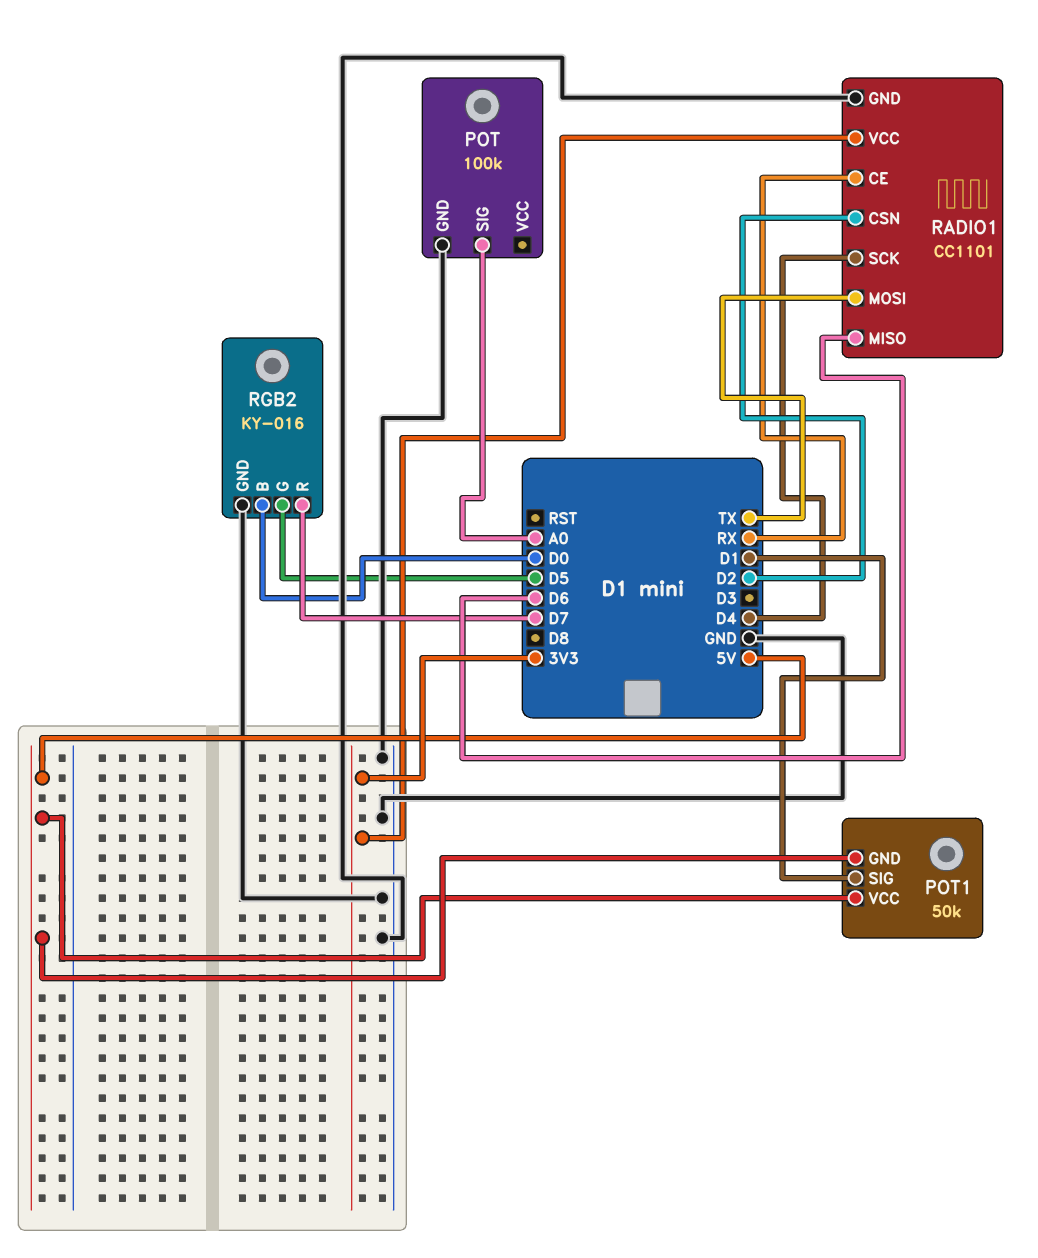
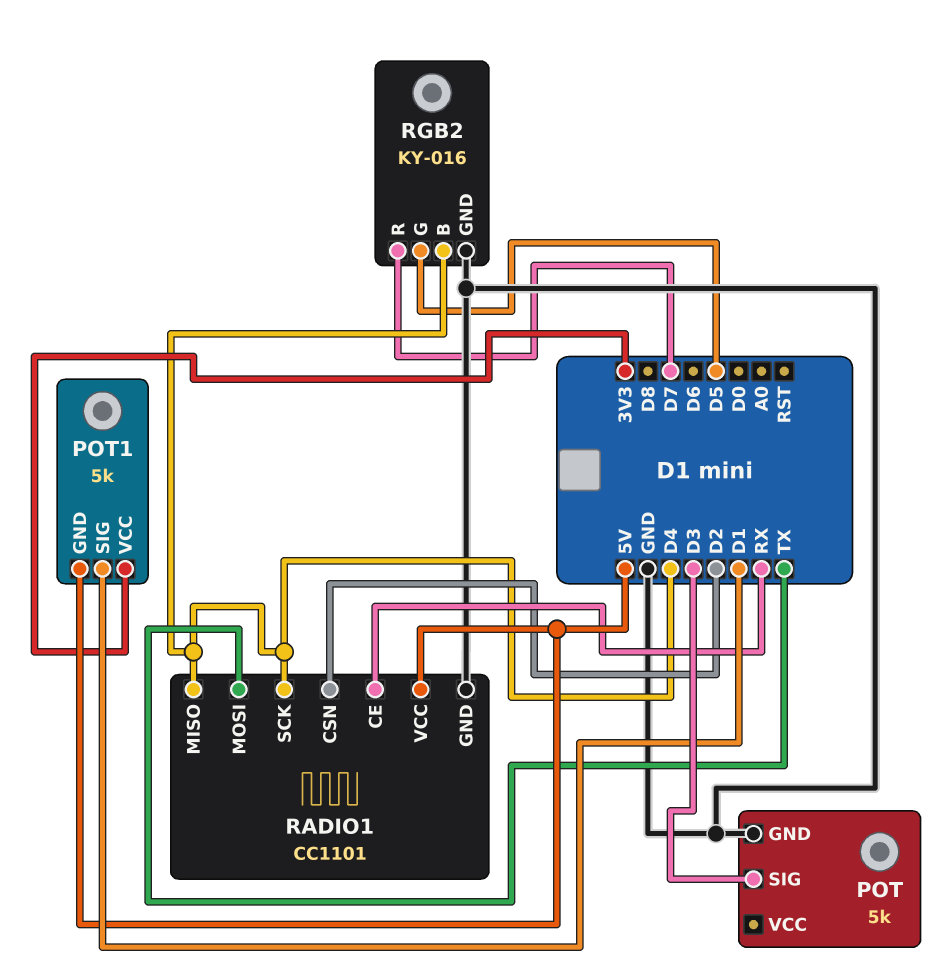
POT: 100k -> 5k
POT pin SIG: A0 -> D3
POT1: 50k -> 5k
POT1 pin VCC: 5V -> 3V3
RADIO1 pin MISO: D6 -> D4
RADIO1 pin VCC: 3V3 -> 5V
RGB2 pin B: D0 -> D4

